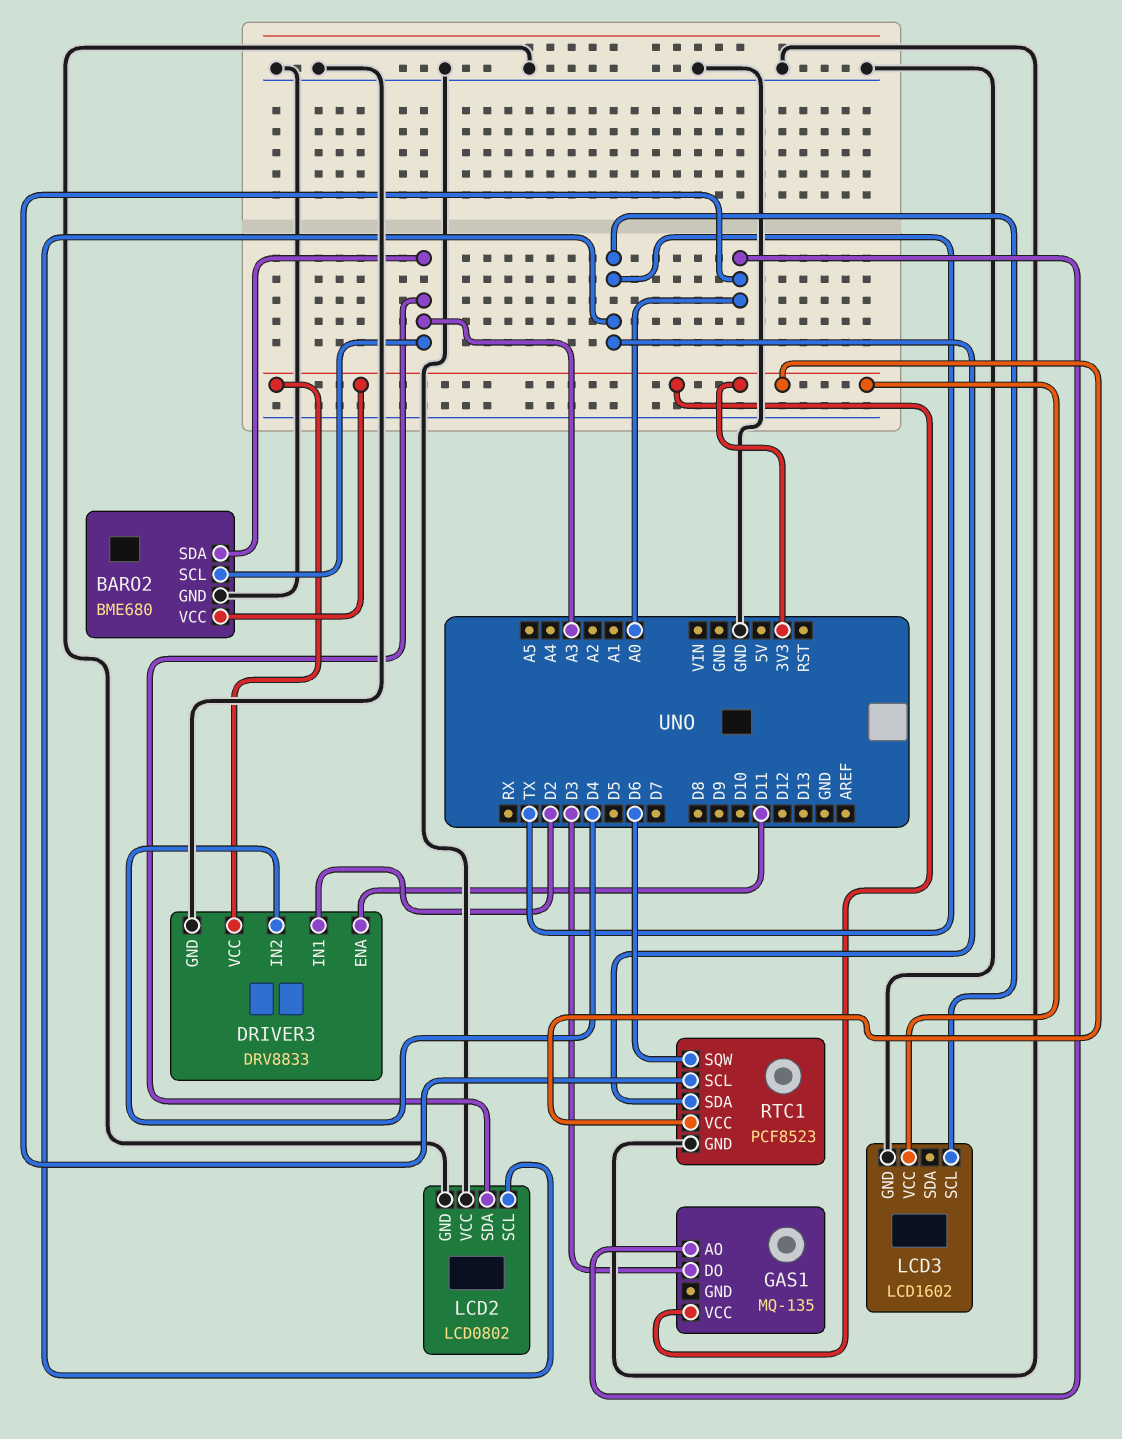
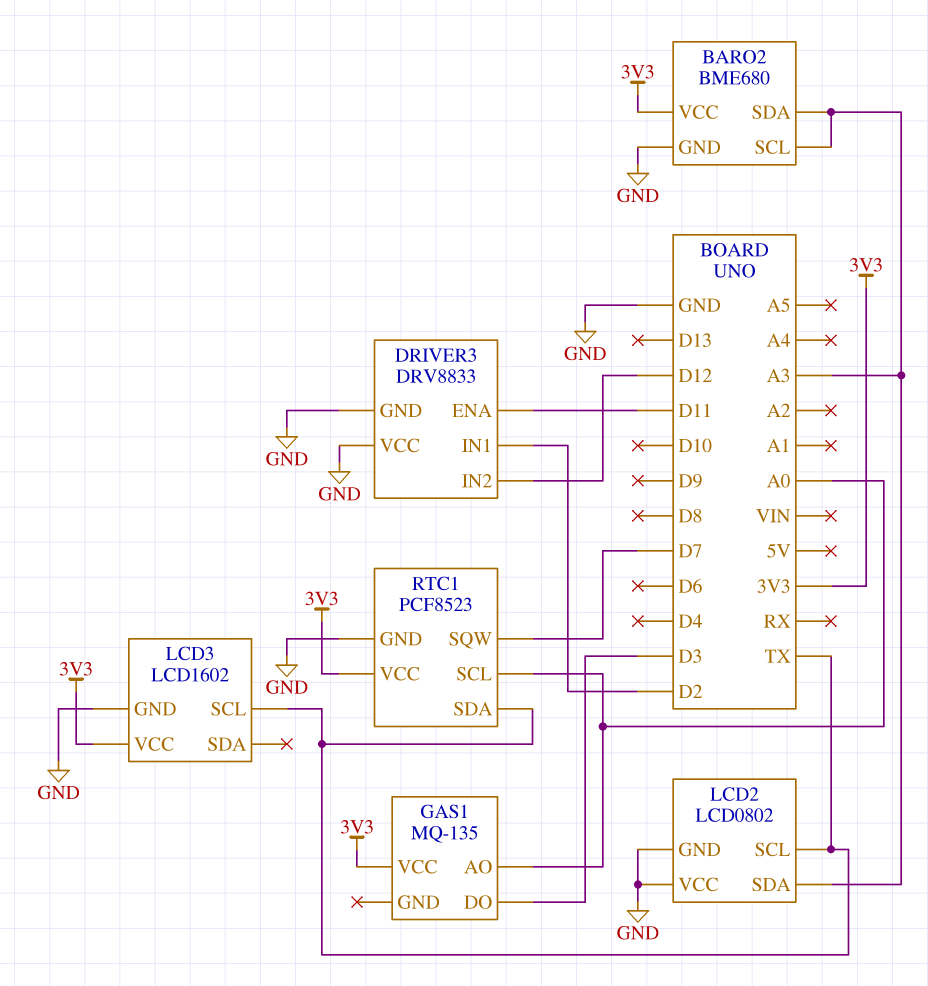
DRIVER3 pin IN2: D4 -> D12
DRIVER3 pin VCC: 3V3 -> GND
RTC1 pin SQW: D6 -> D7

